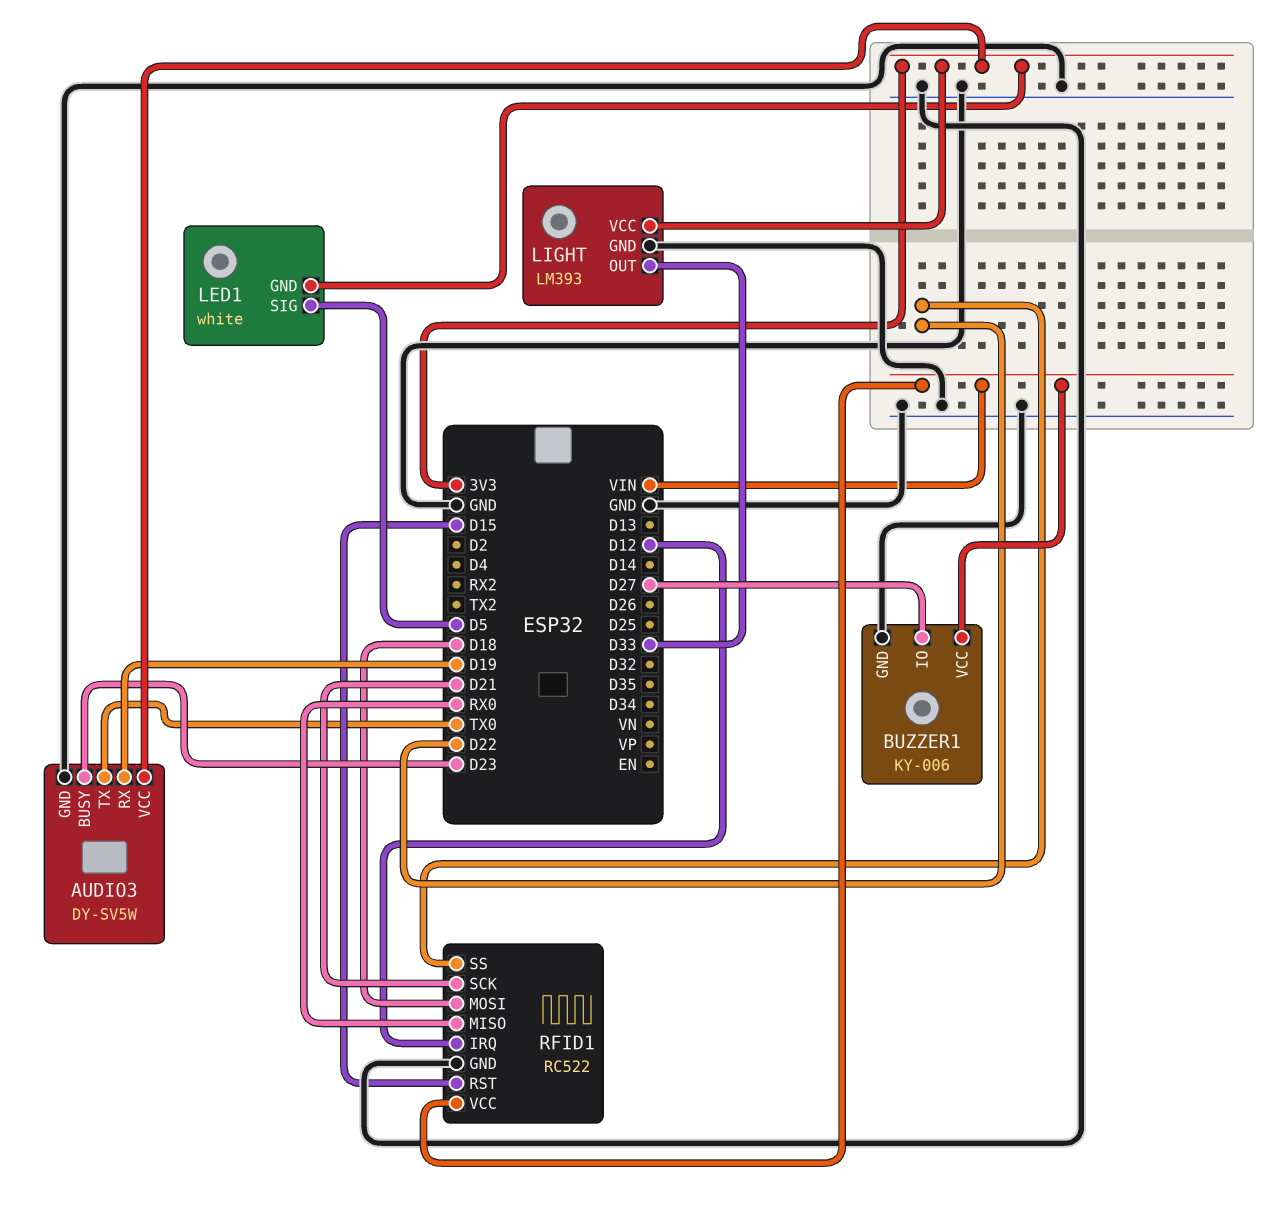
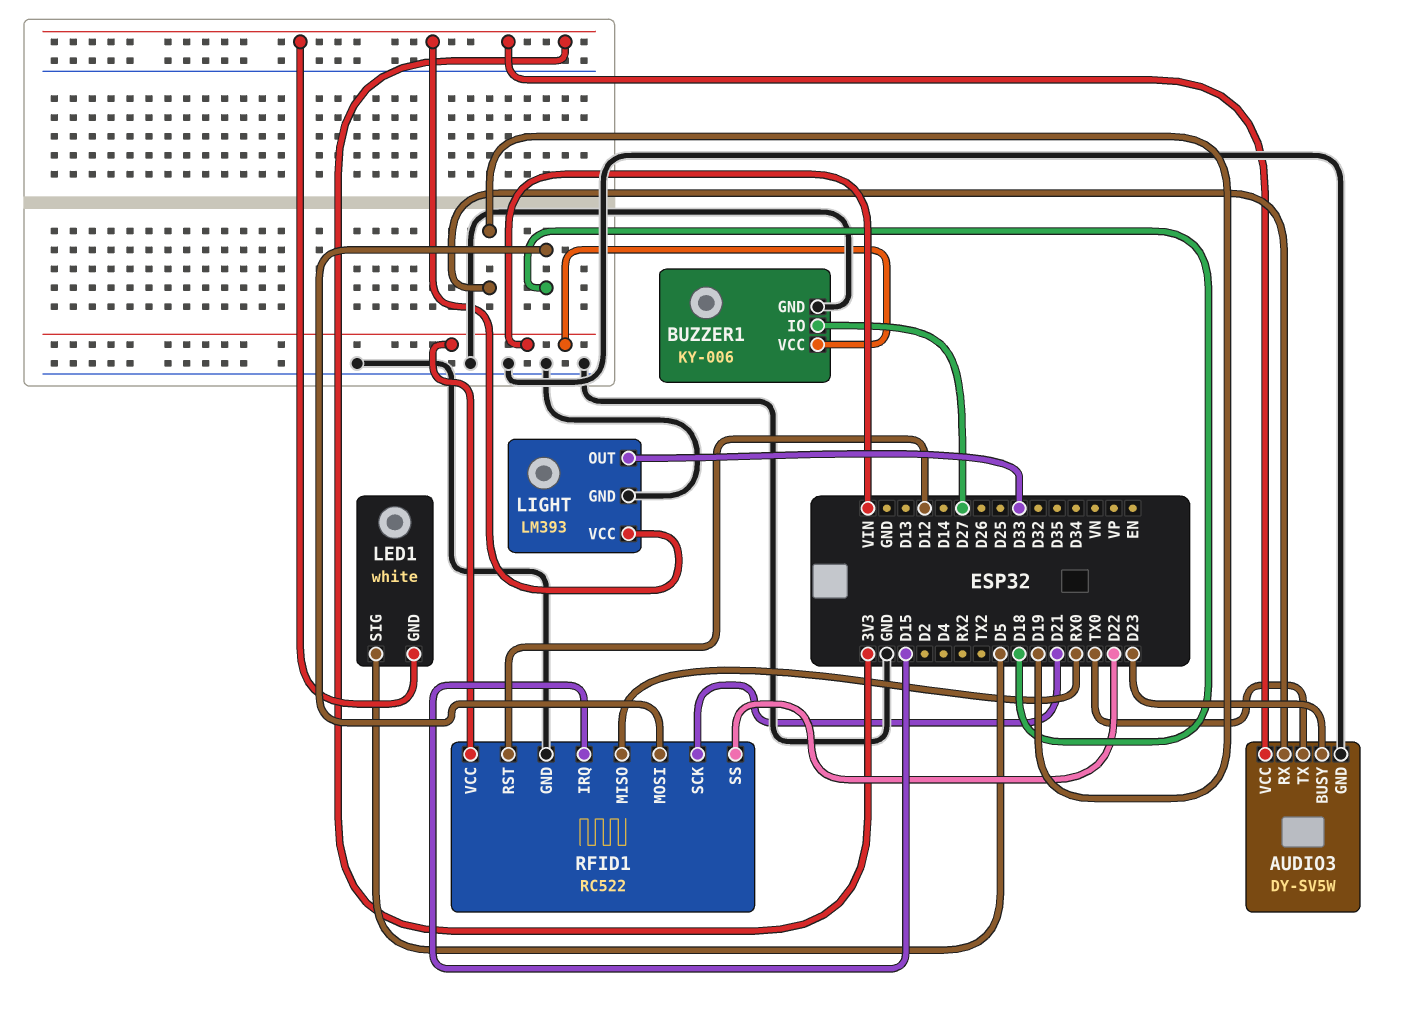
RFID1 pin IRQ: D12 -> D15
RFID1 pin RST: D15 -> D12

